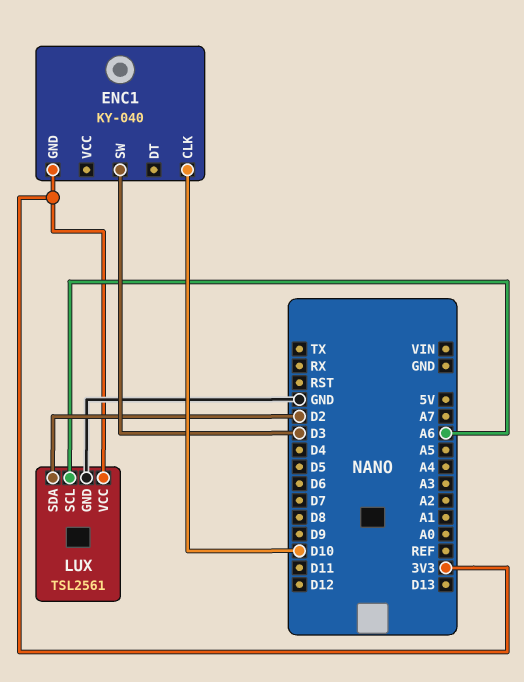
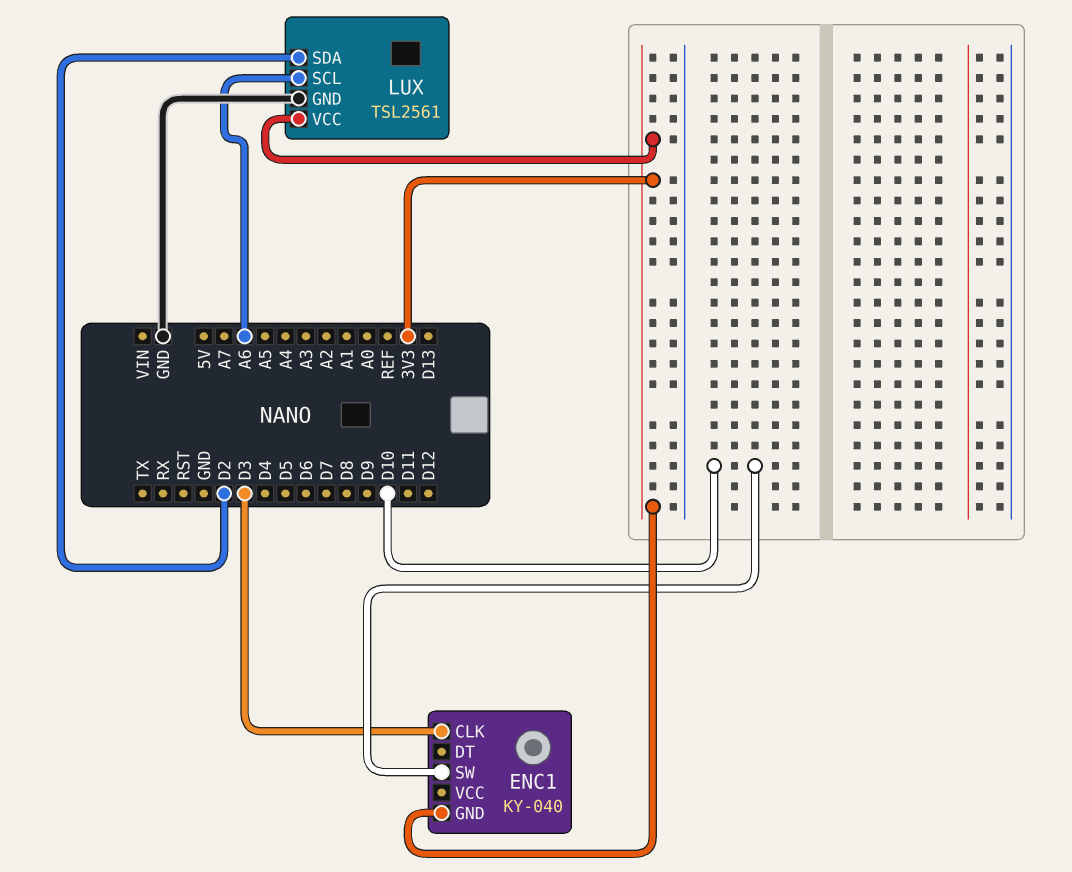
ENC1 pin CLK: D10 -> D3
ENC1 pin SW: D3 -> D10

